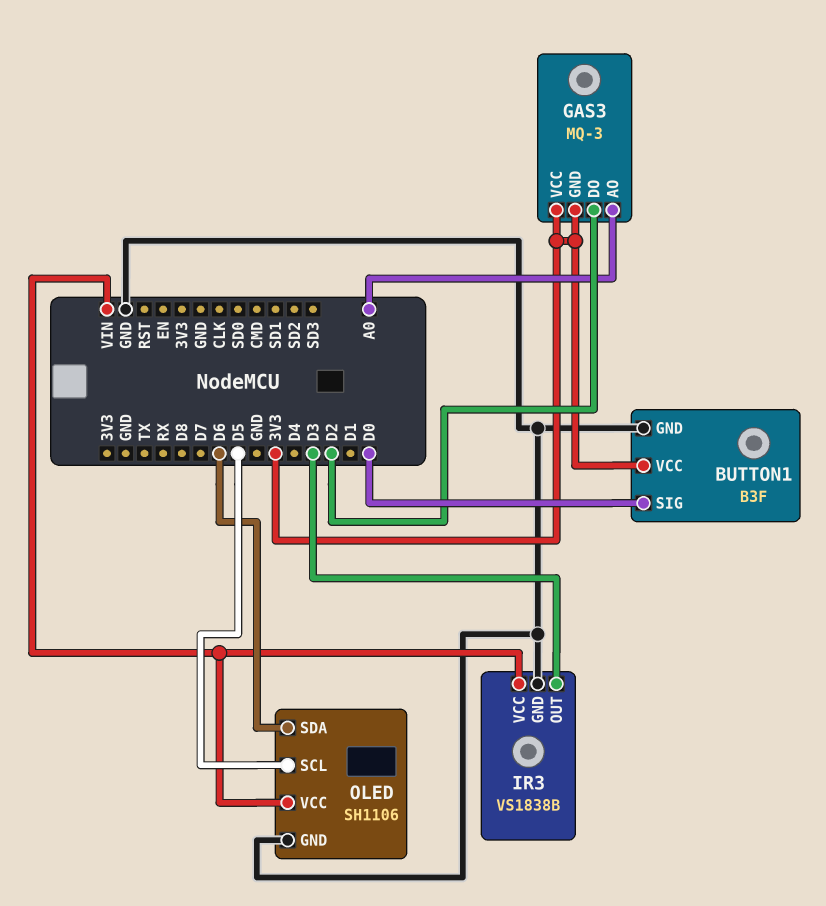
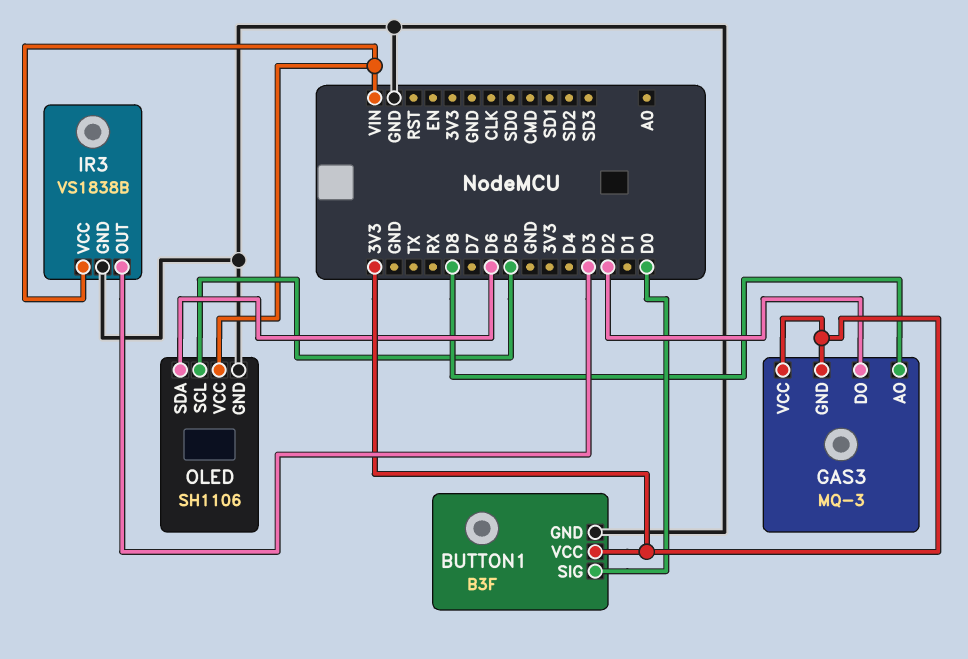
GAS3 pin AO: A0 -> D8

